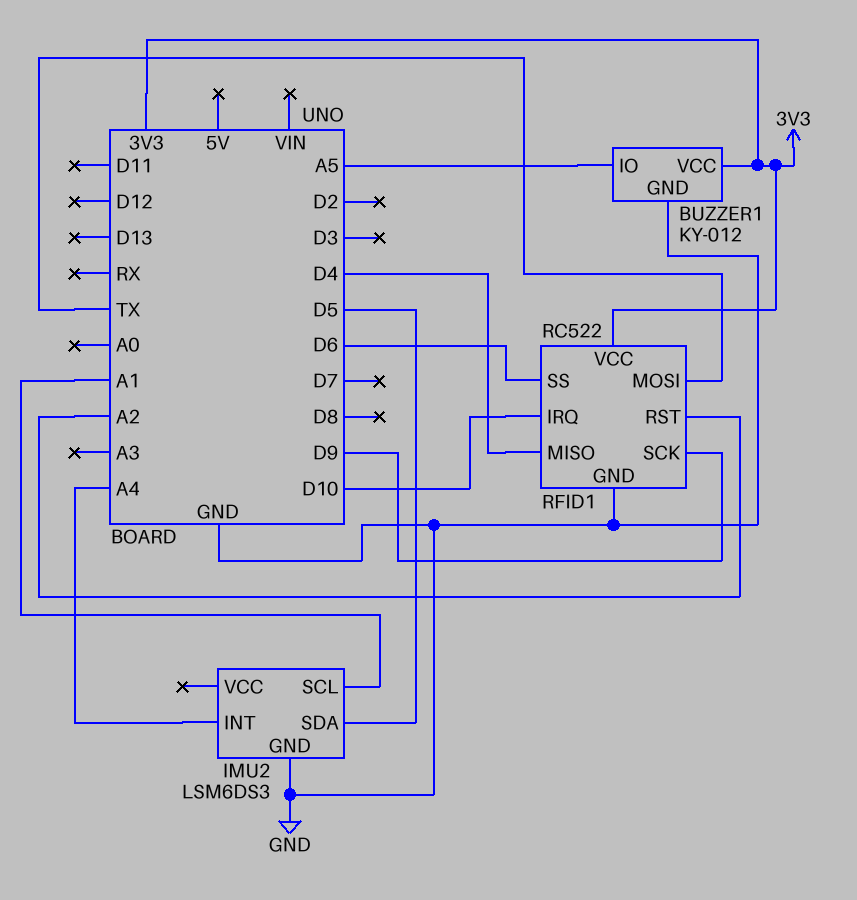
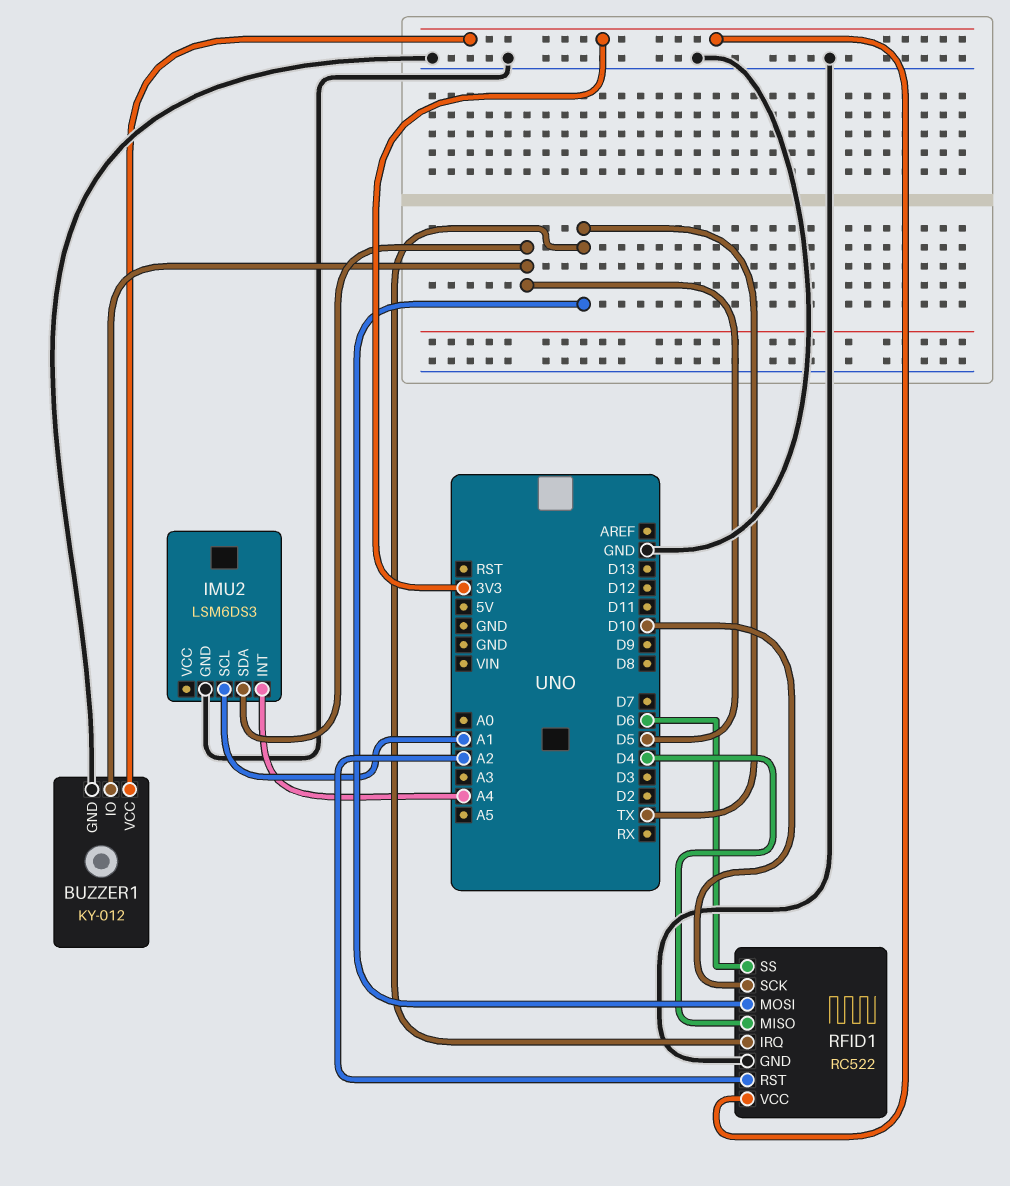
BUZZER1 pin IO: A5 -> D5
RFID1 pin IRQ: D10 -> TX
RFID1 pin SCK: D9 -> D10

